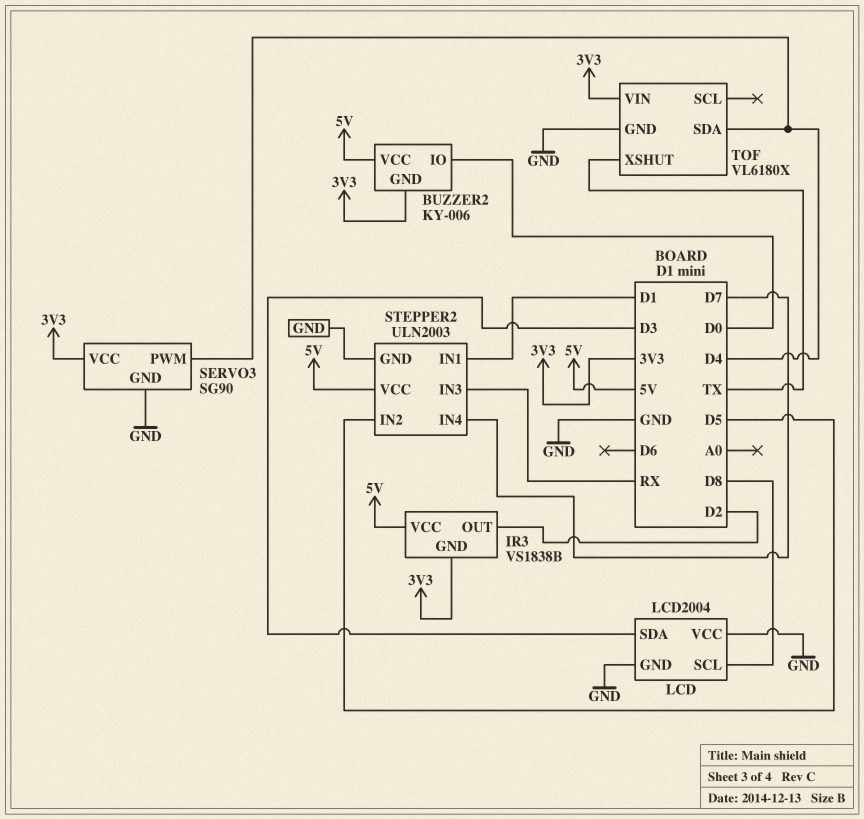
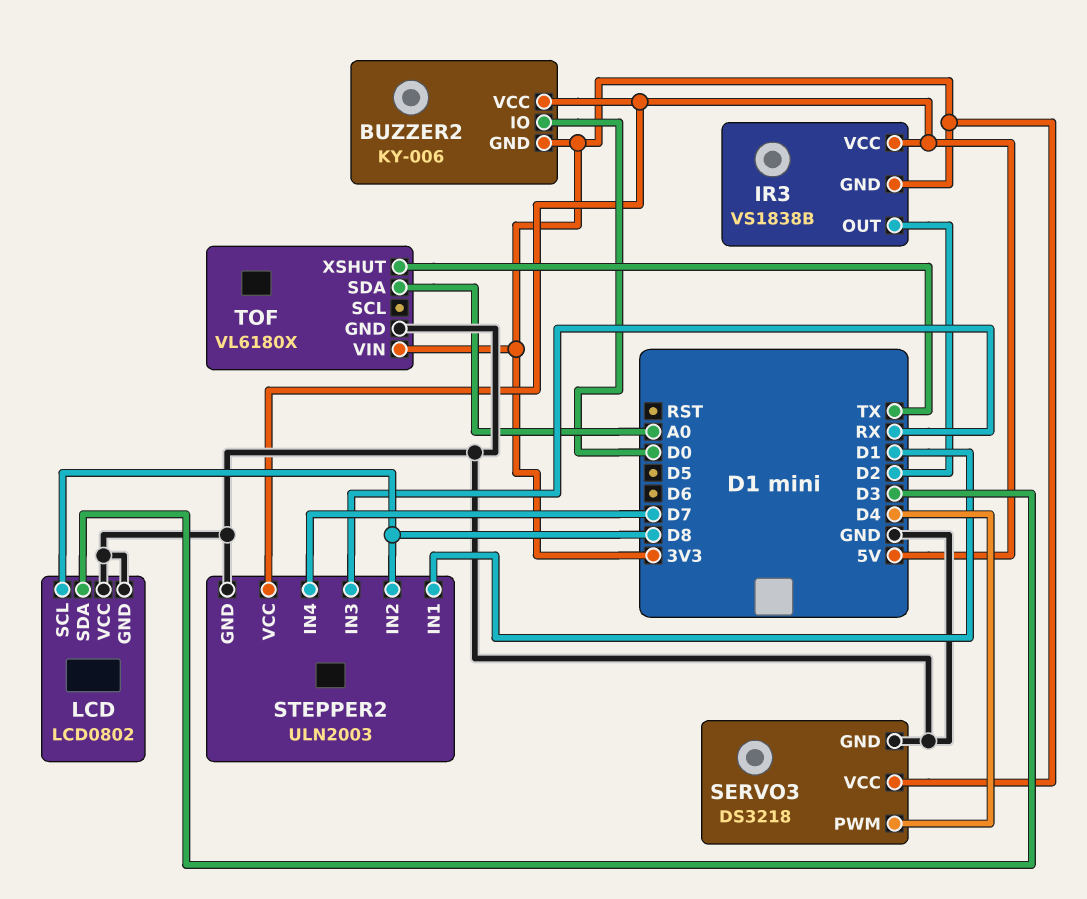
LCD: LCD2004 -> LCD0802
SERVO3: SG90 -> DS3218
STEPPER2 pin IN2: D5 -> D8
TOF pin SDA: D4 -> A0

